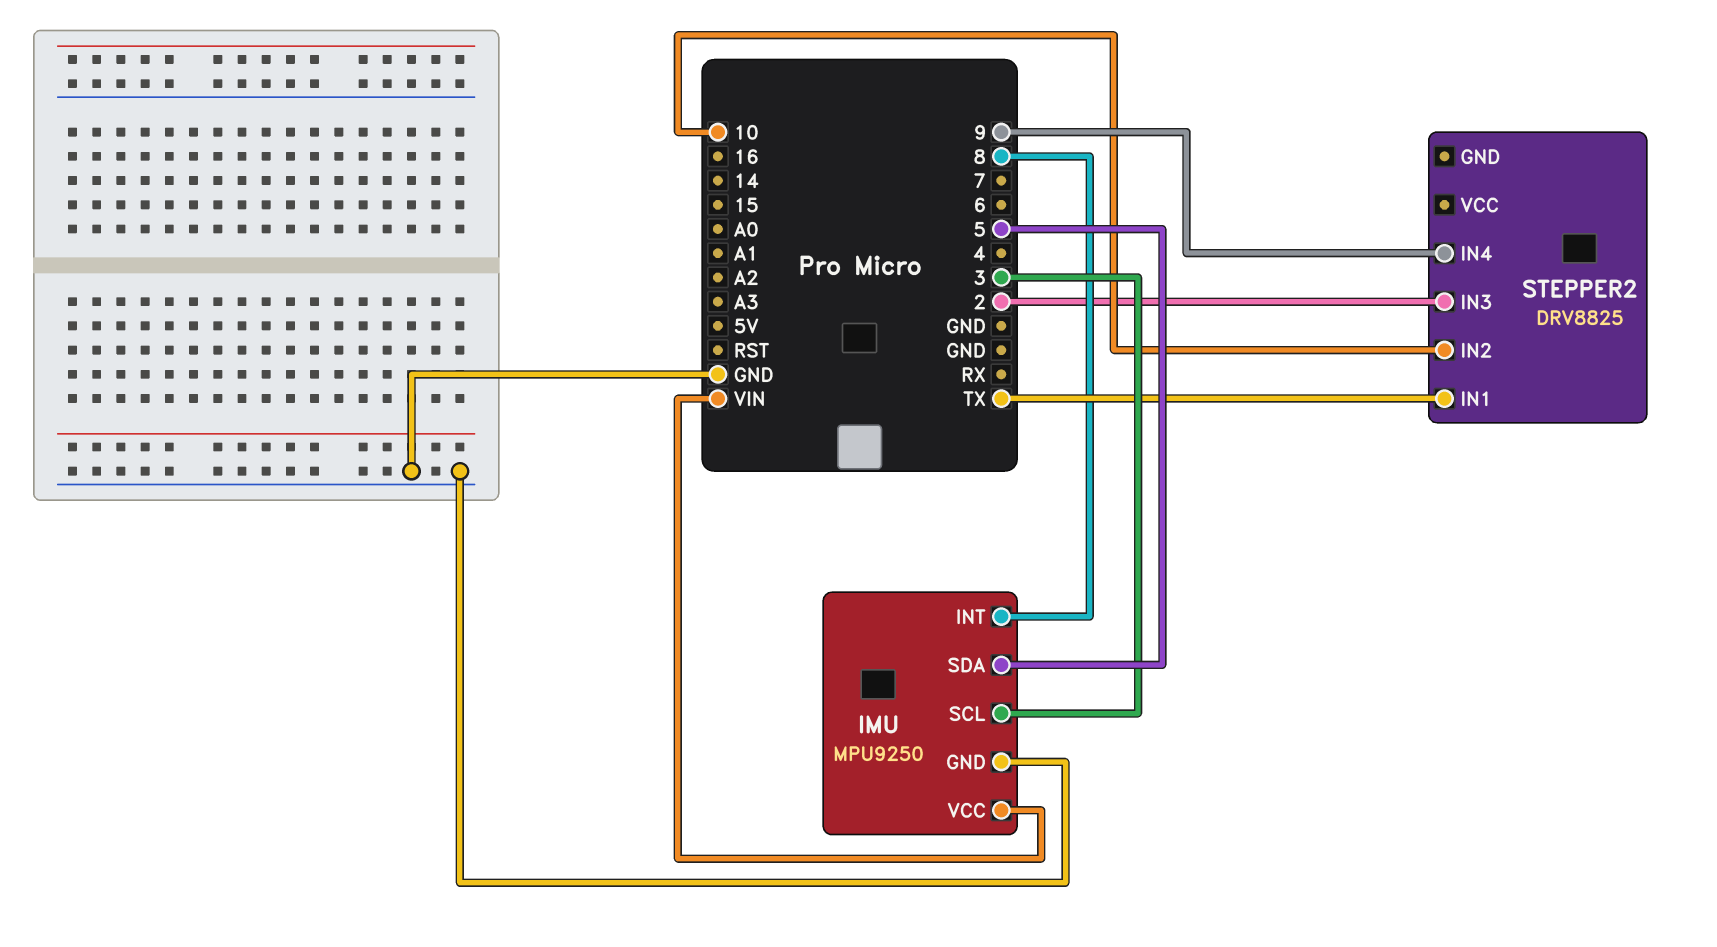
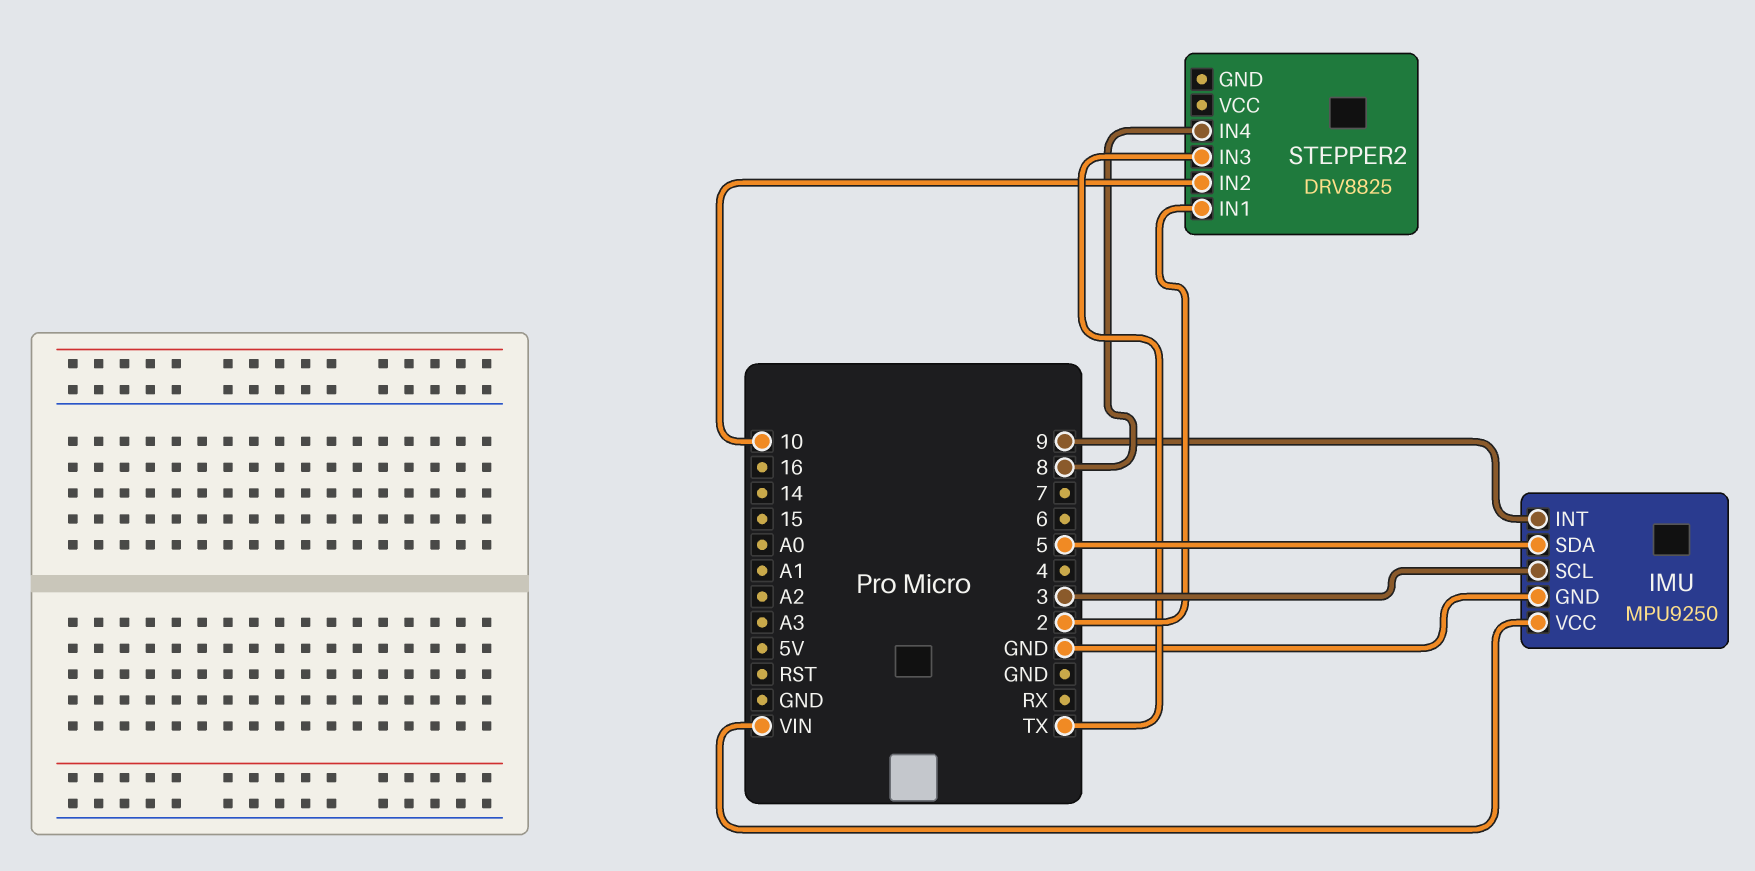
IMU pin INT: 8 -> 9
STEPPER2 pin IN1: TX -> 2
STEPPER2 pin IN3: 2 -> TX
STEPPER2 pin IN4: 9 -> 8

